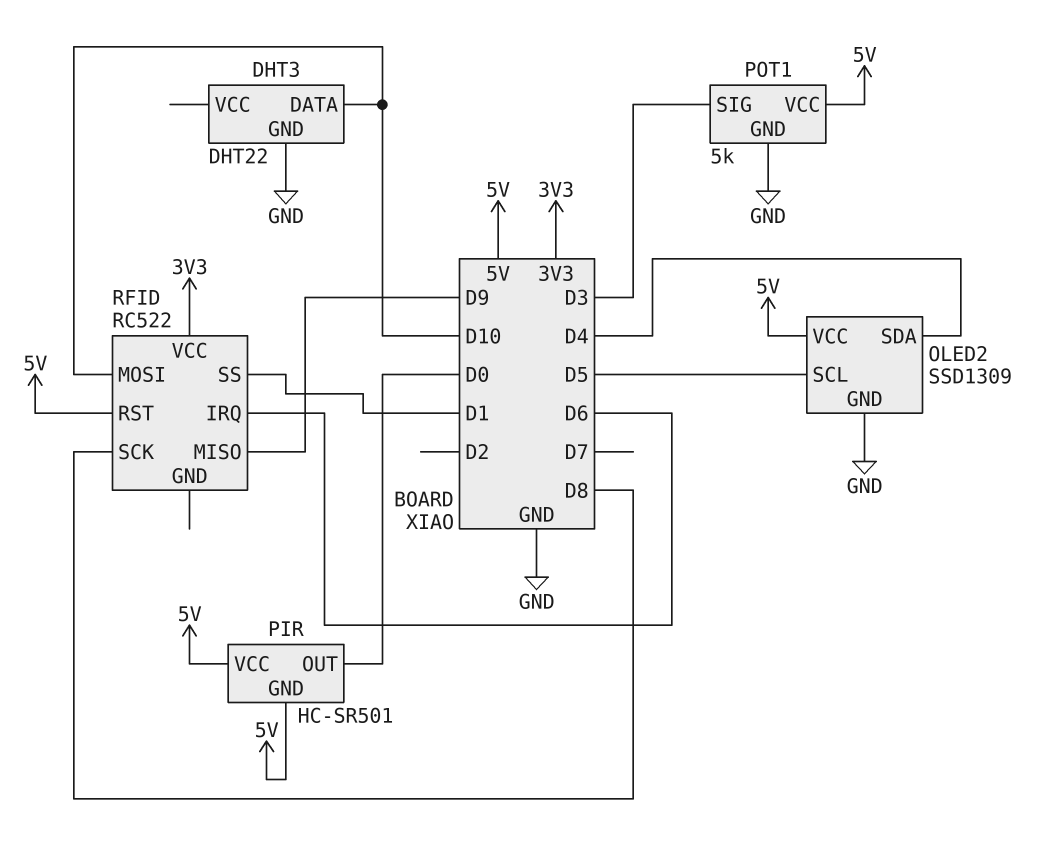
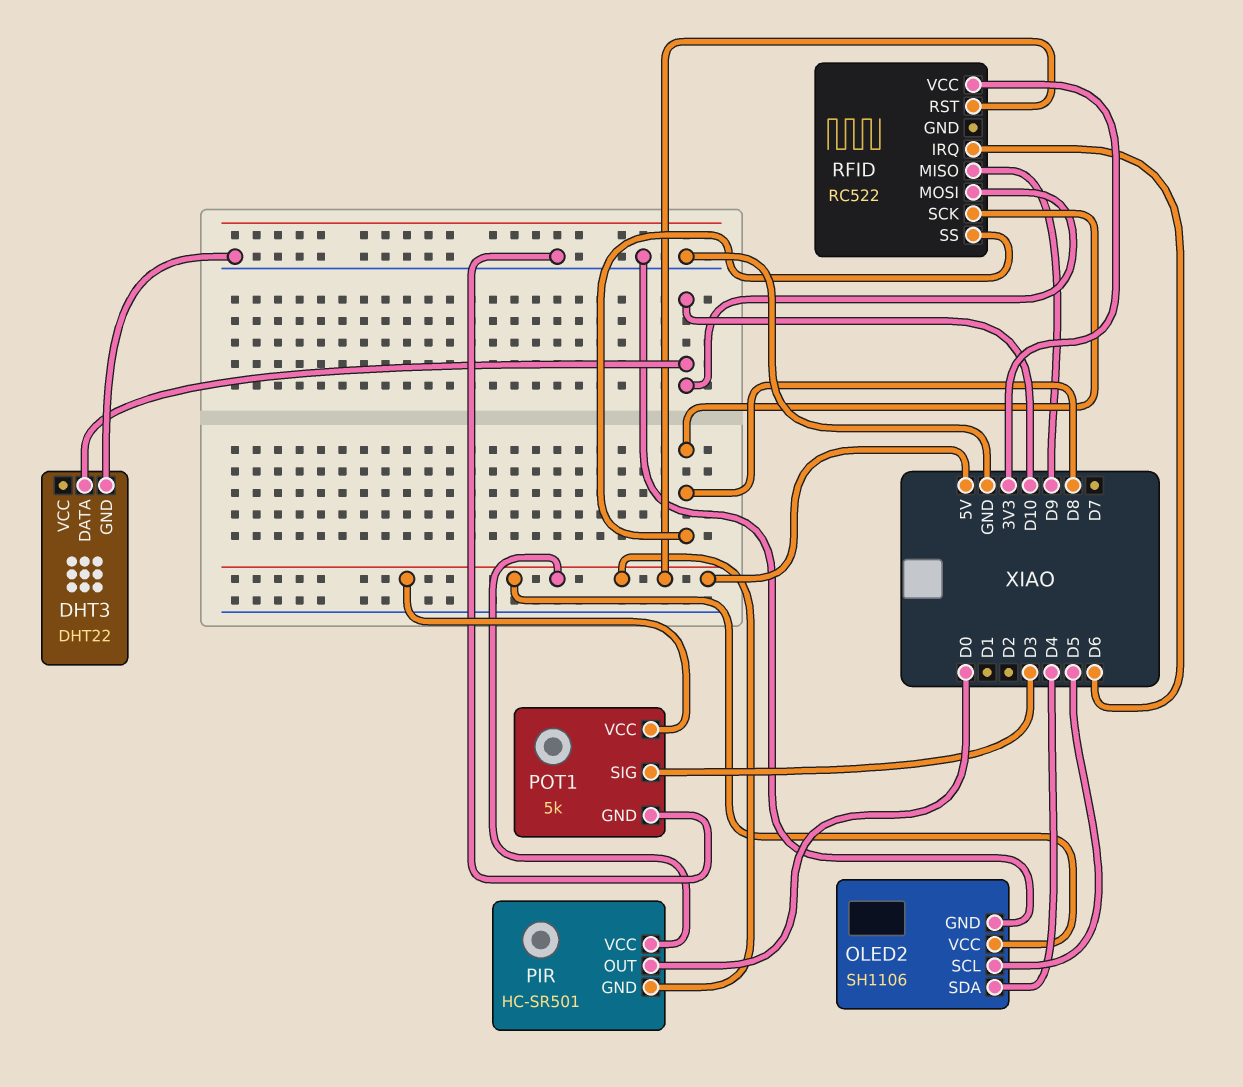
OLED2: SSD1309 -> SH1106
RFID pin SS: D1 -> D8

